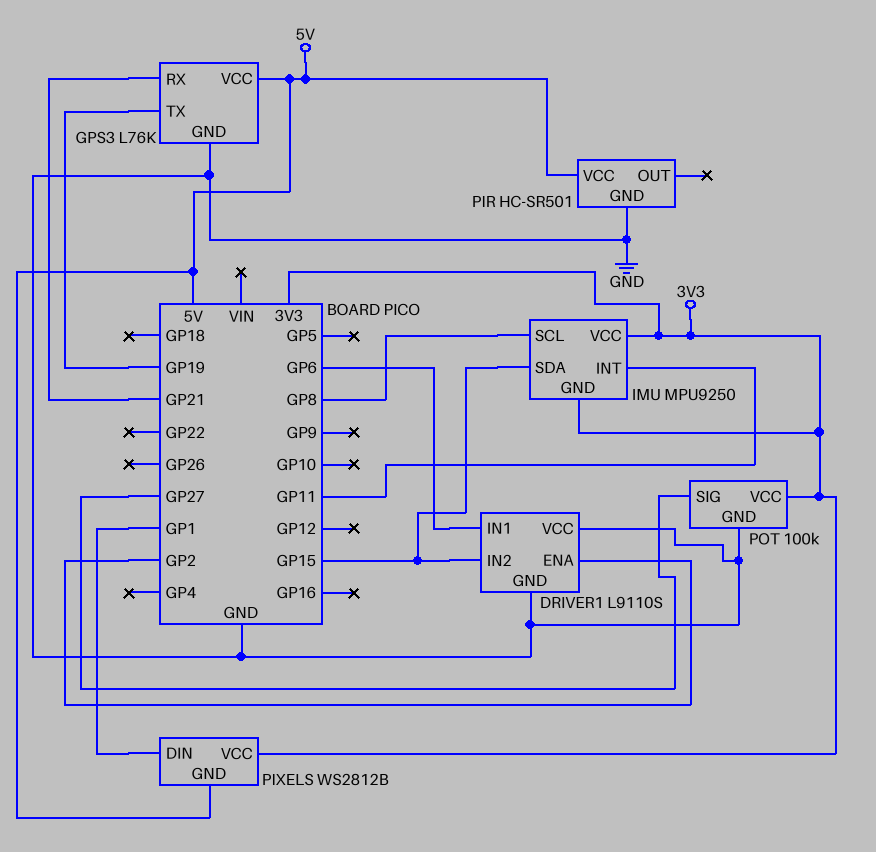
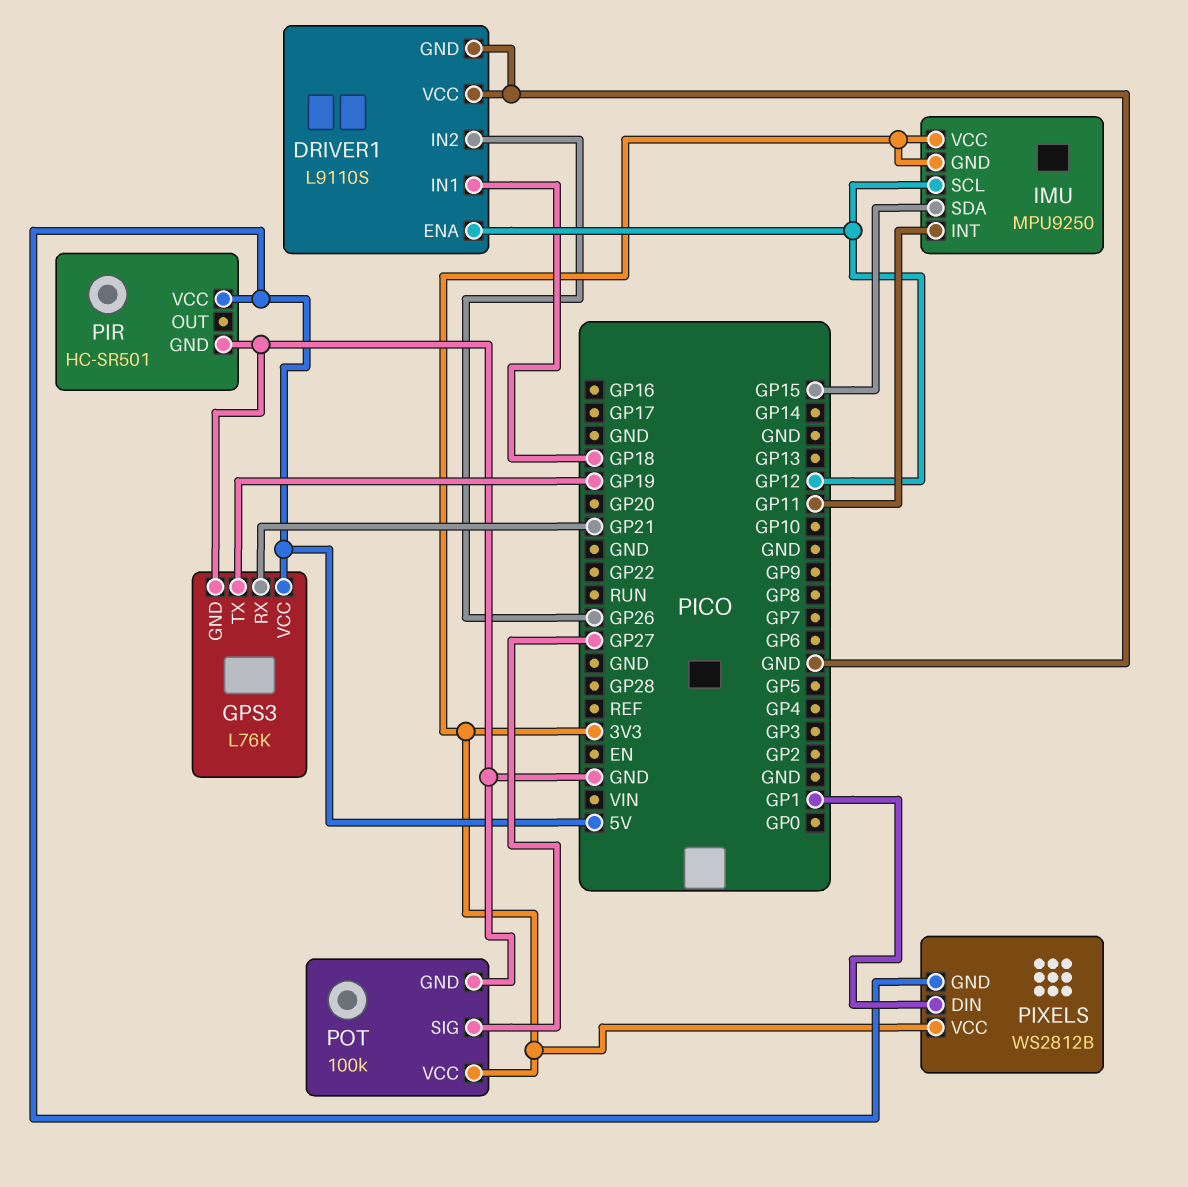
DRIVER1 pin ENA: GP2 -> GP12
DRIVER1 pin IN1: GP6 -> GP18
DRIVER1 pin IN2: GP15 -> GP26
IMU pin SCL: GP8 -> GP12

